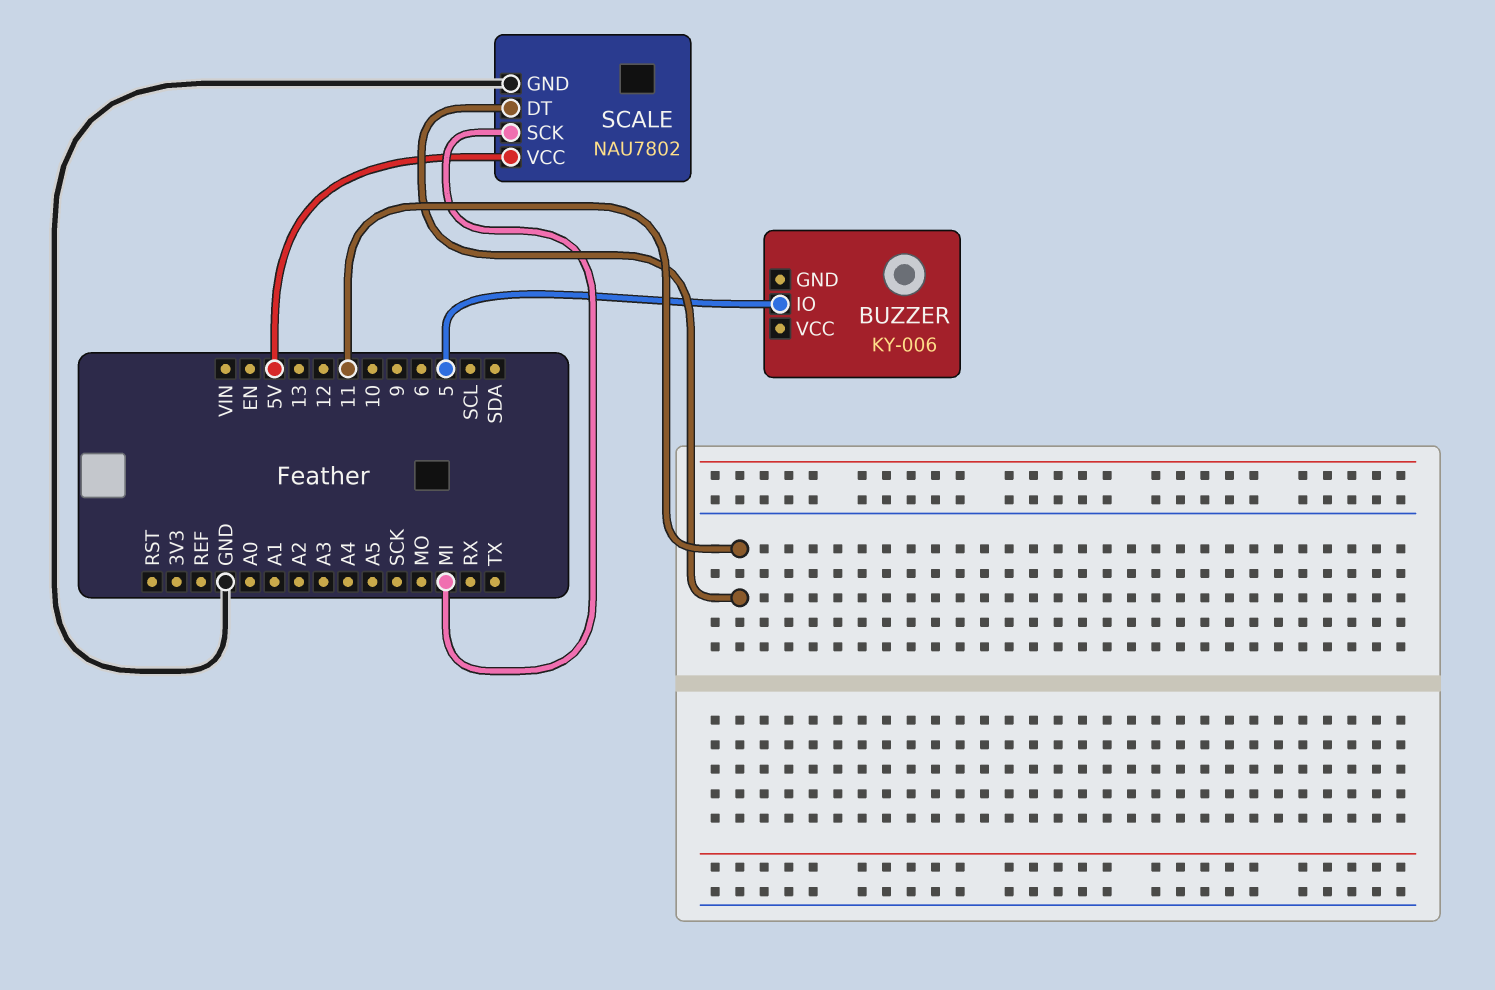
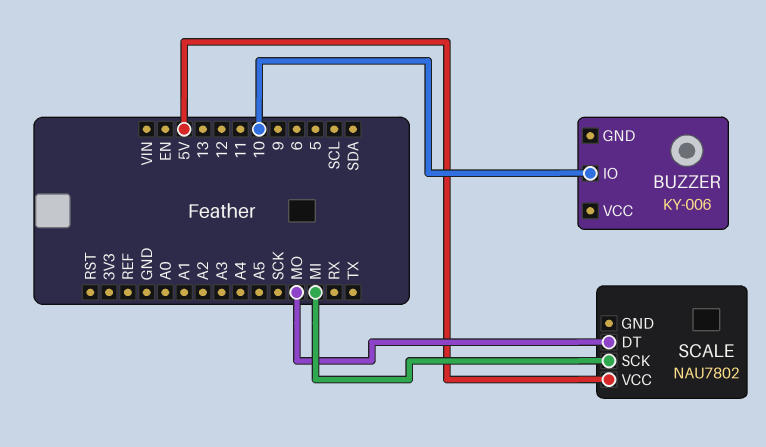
BUZZER pin IO: 5 -> 10
SCALE pin DT: 11 -> MO
SCALE pin GND: GND -> none

